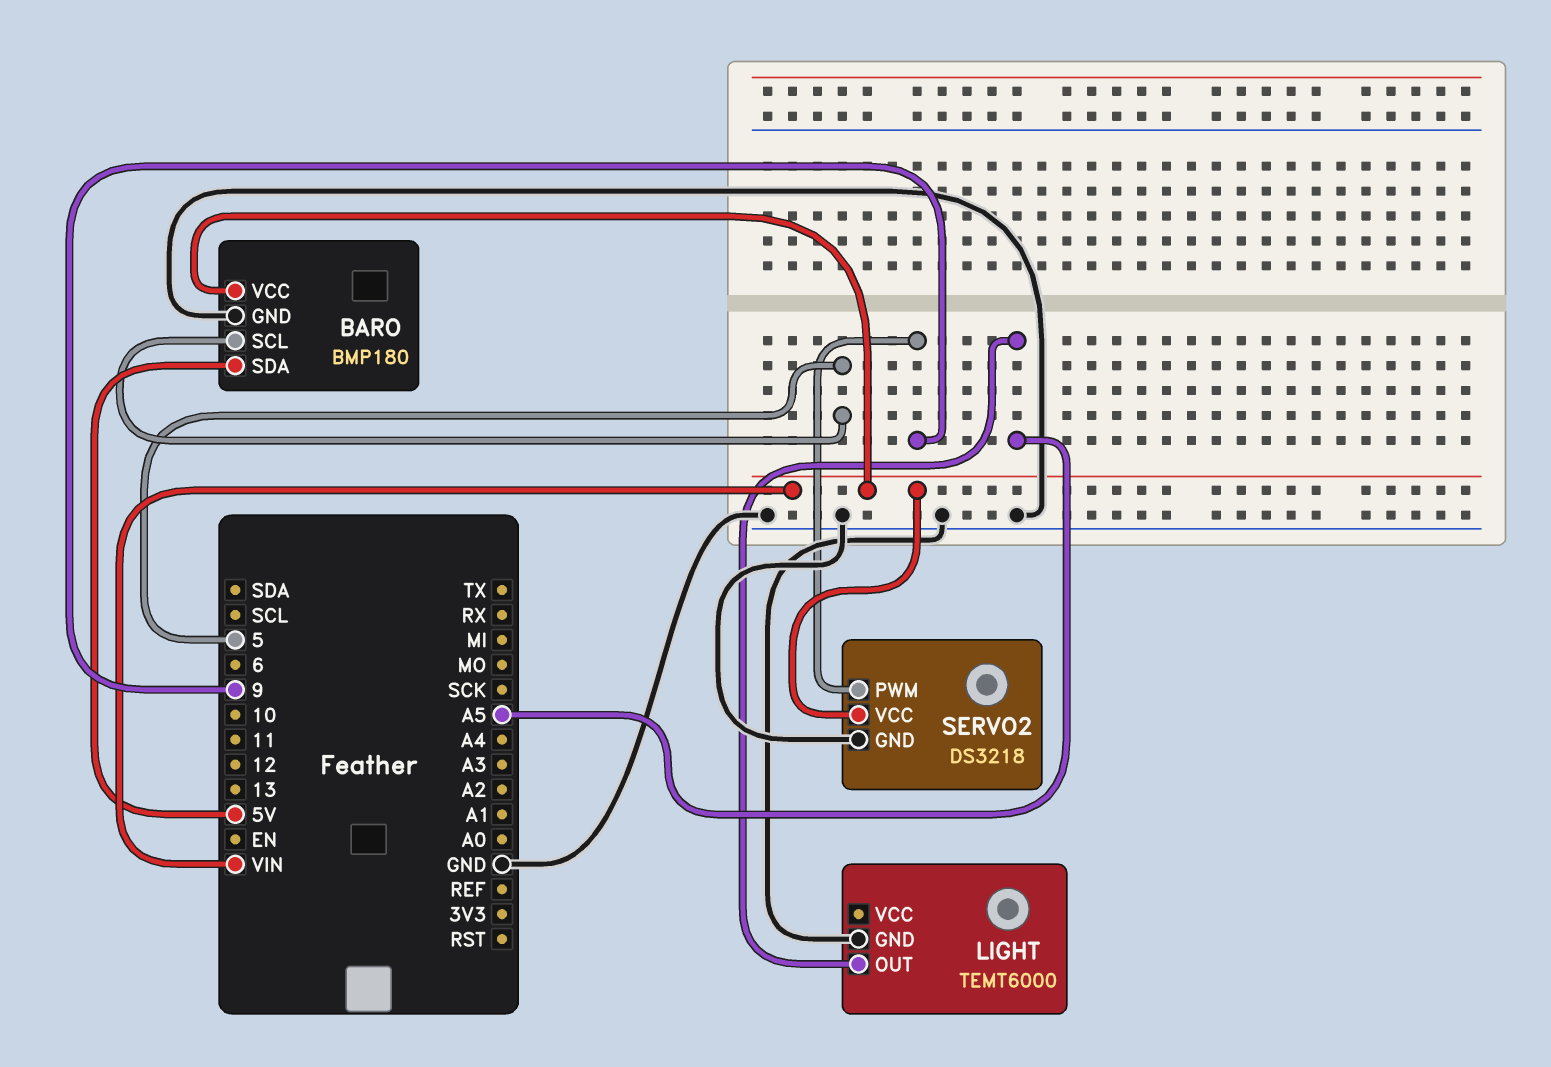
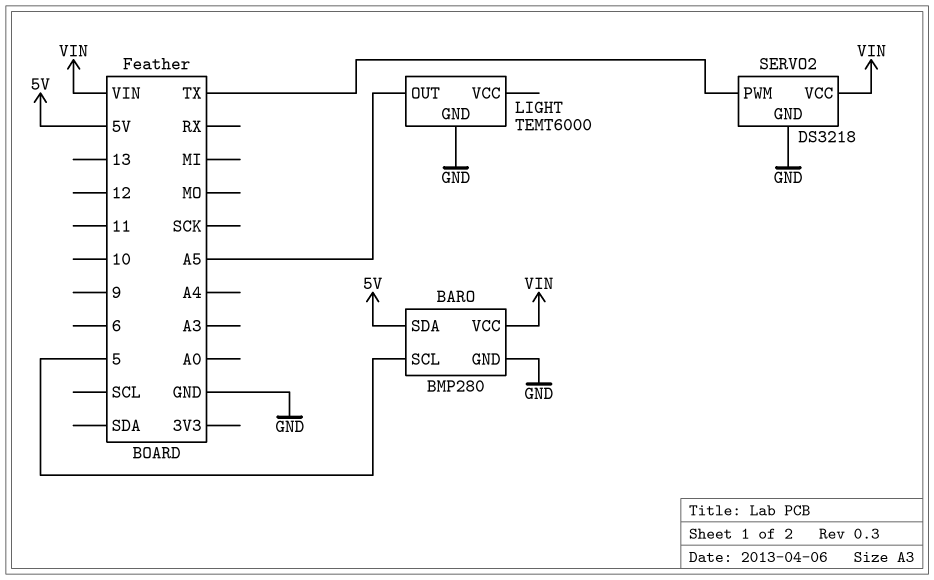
BARO: BMP180 -> BMP280
SERVO2 pin PWM: 9 -> TX

